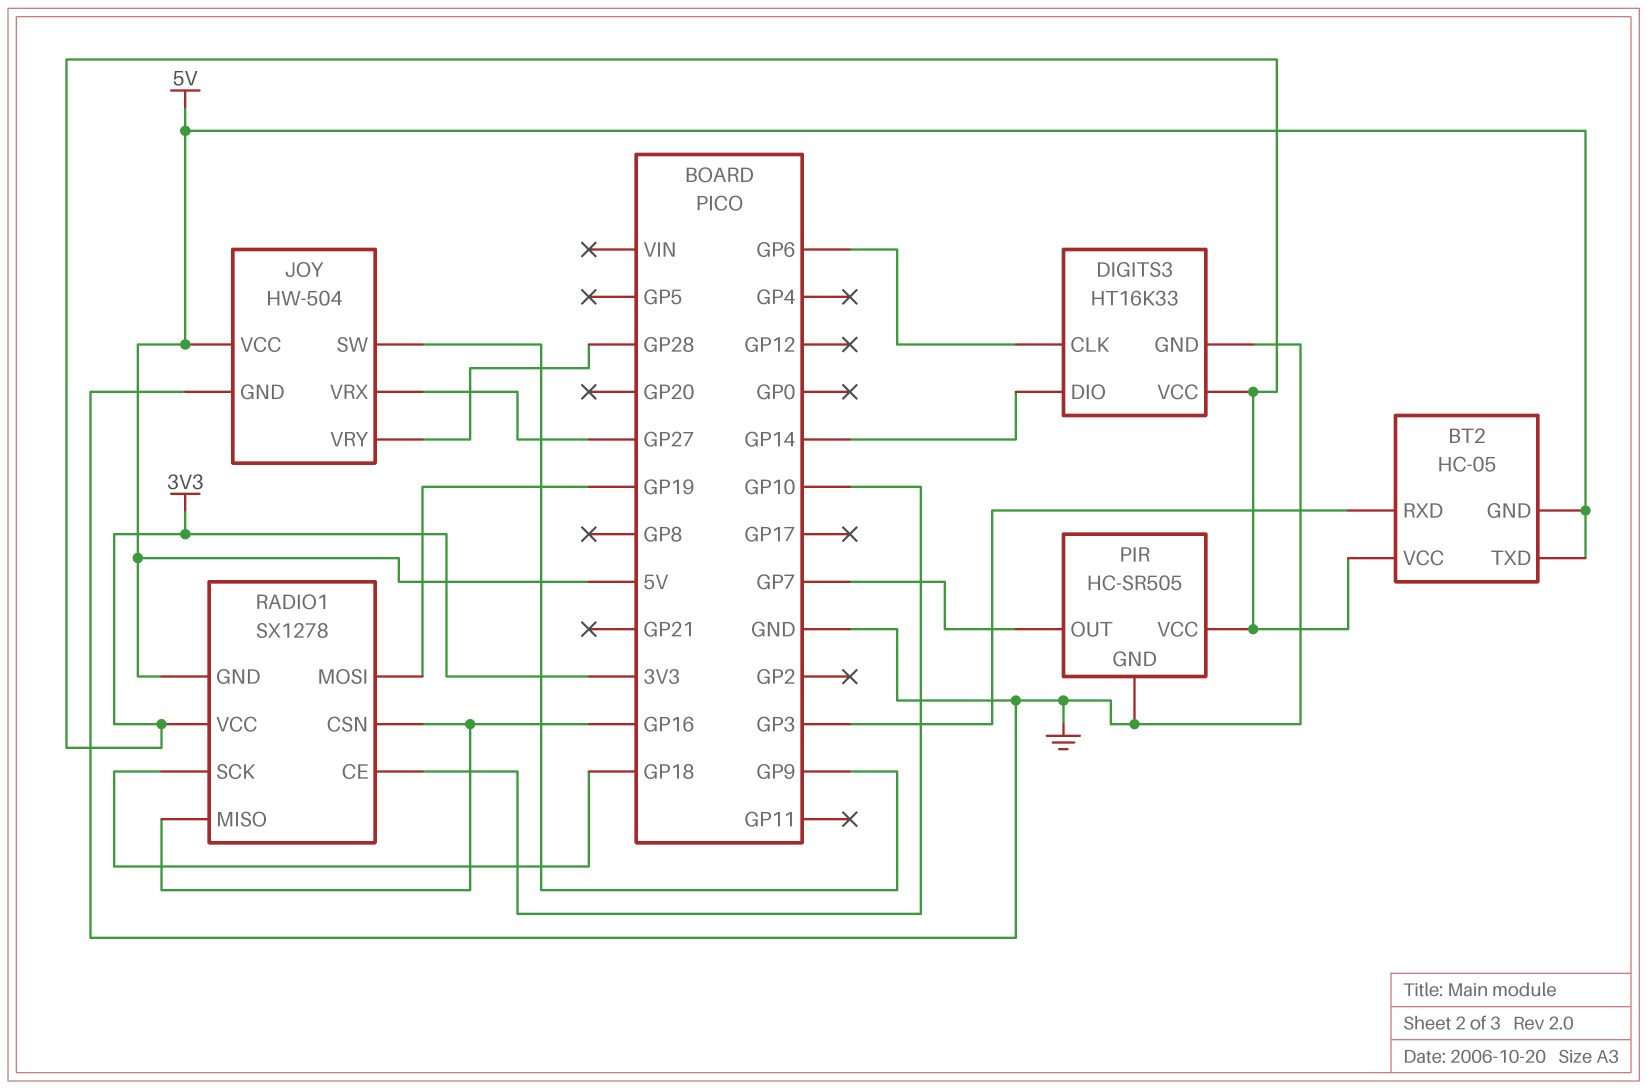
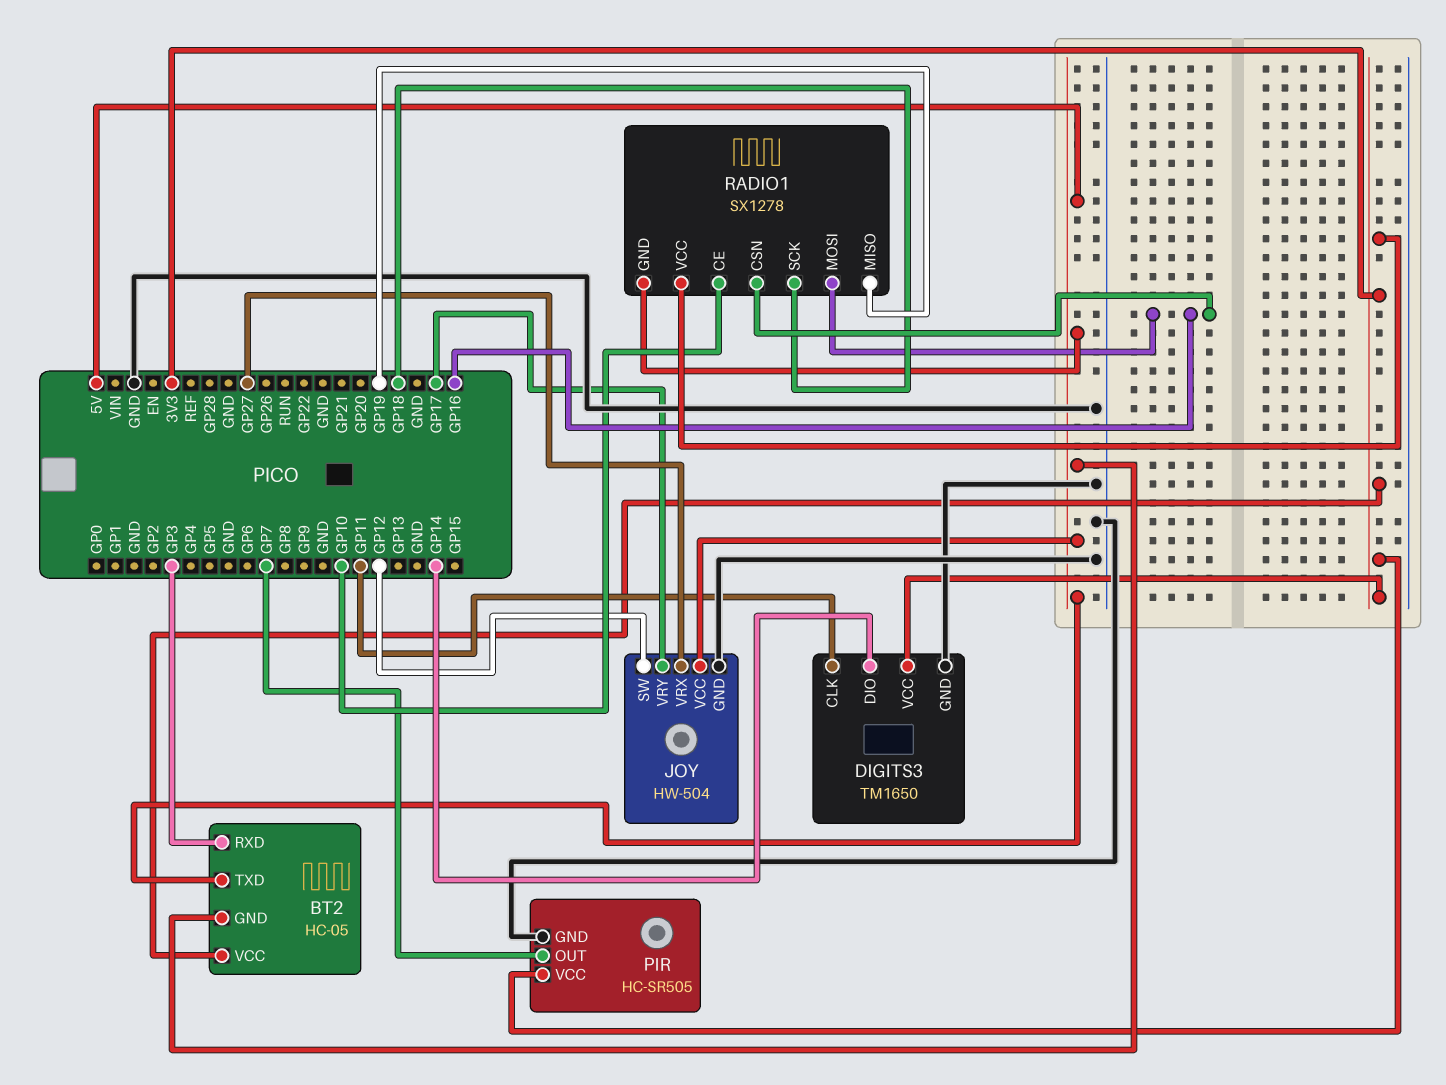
DIGITS3: HT16K33 -> TM1650
DIGITS3 pin CLK: GP6 -> GP11
JOY pin SW: GP9 -> GP12
JOY pin VRY: GP28 -> GP17
RADIO1 pin MISO: GP16 -> GP19
RADIO1 pin MOSI: GP19 -> GP16

